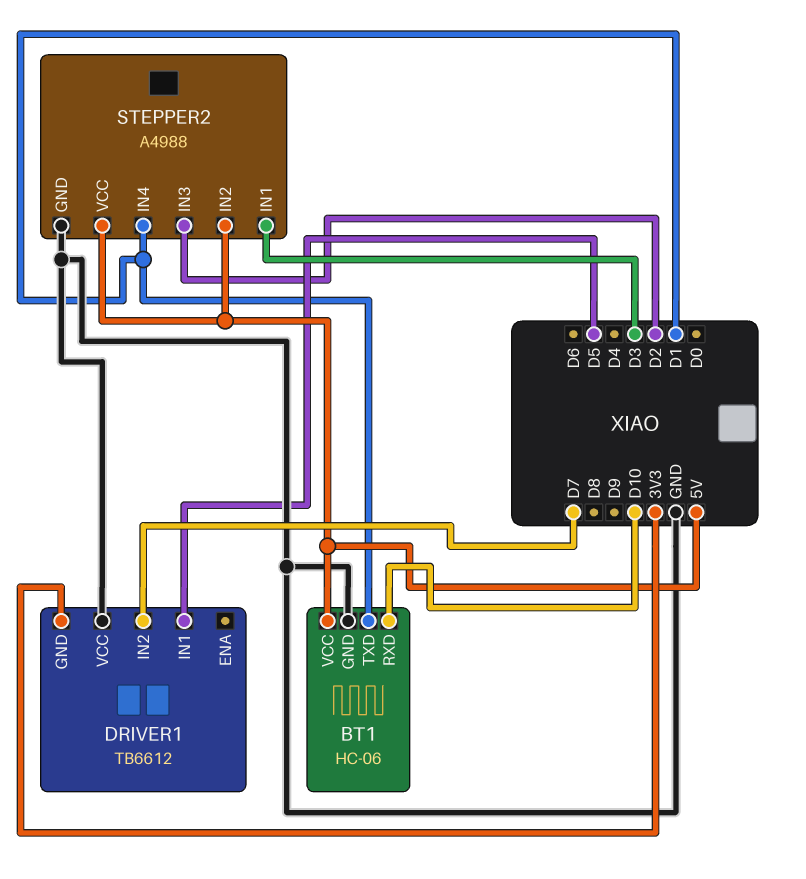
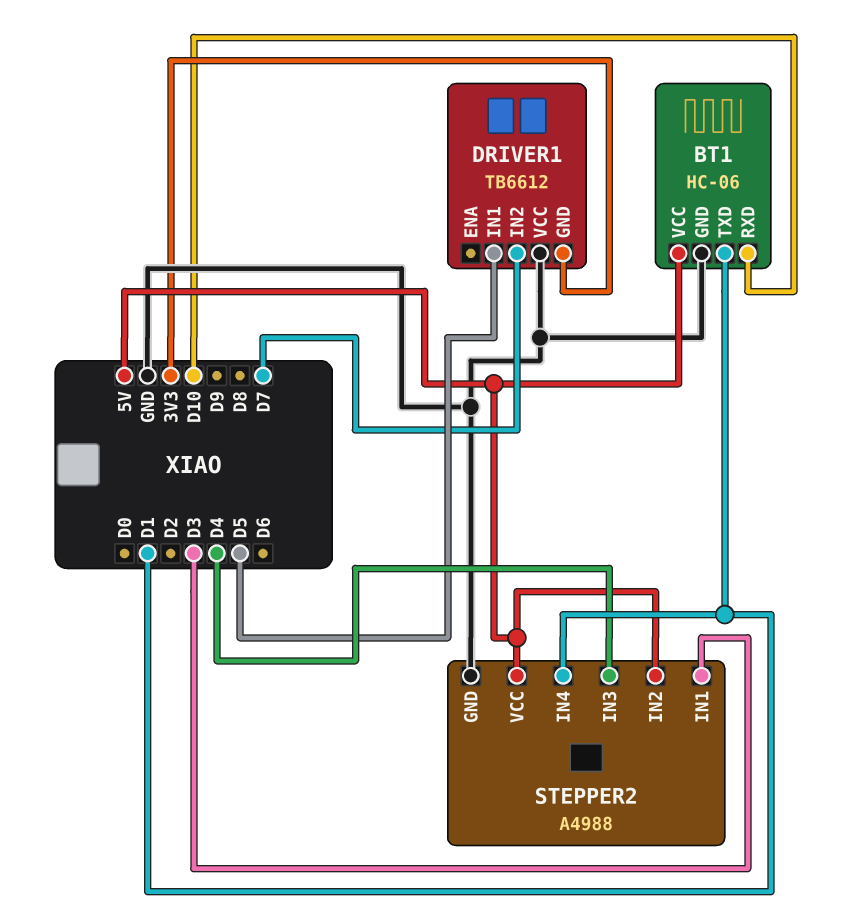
STEPPER2 pin IN3: D2 -> D4

